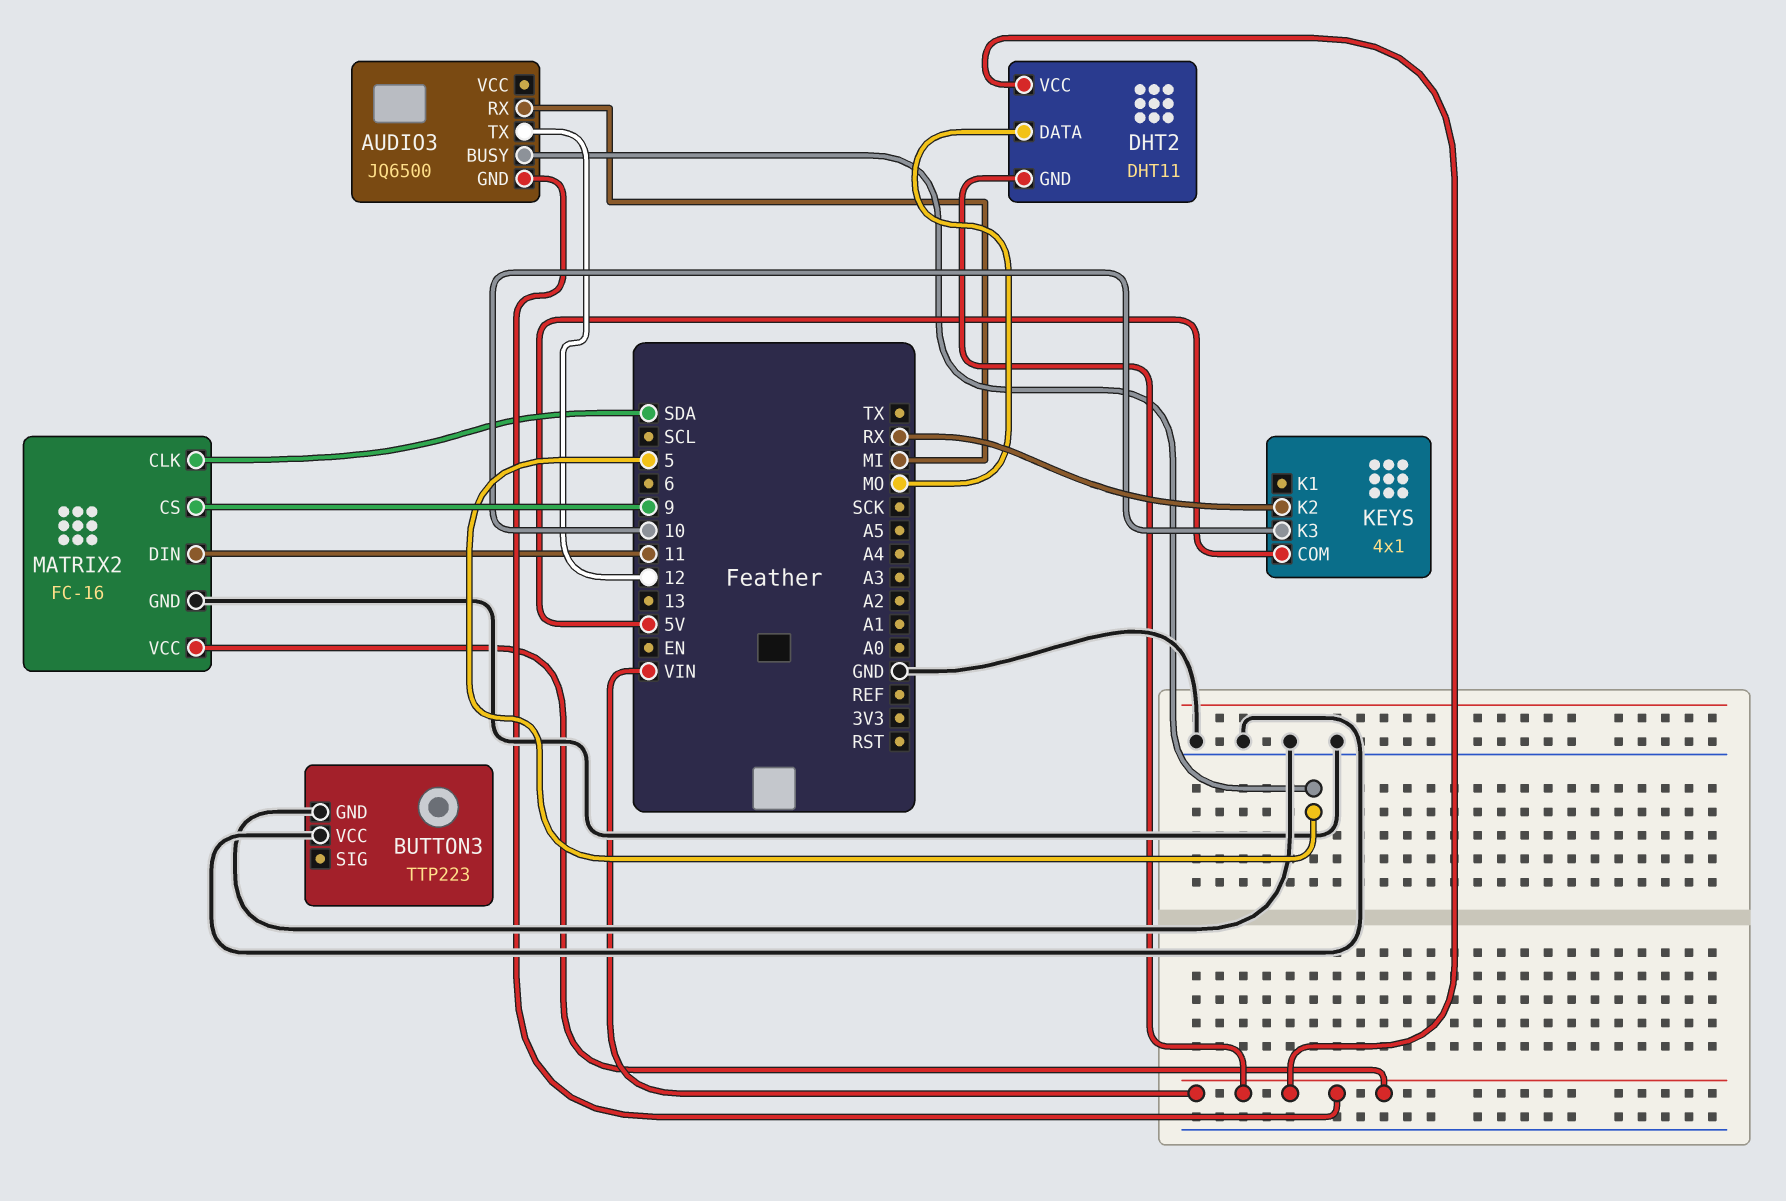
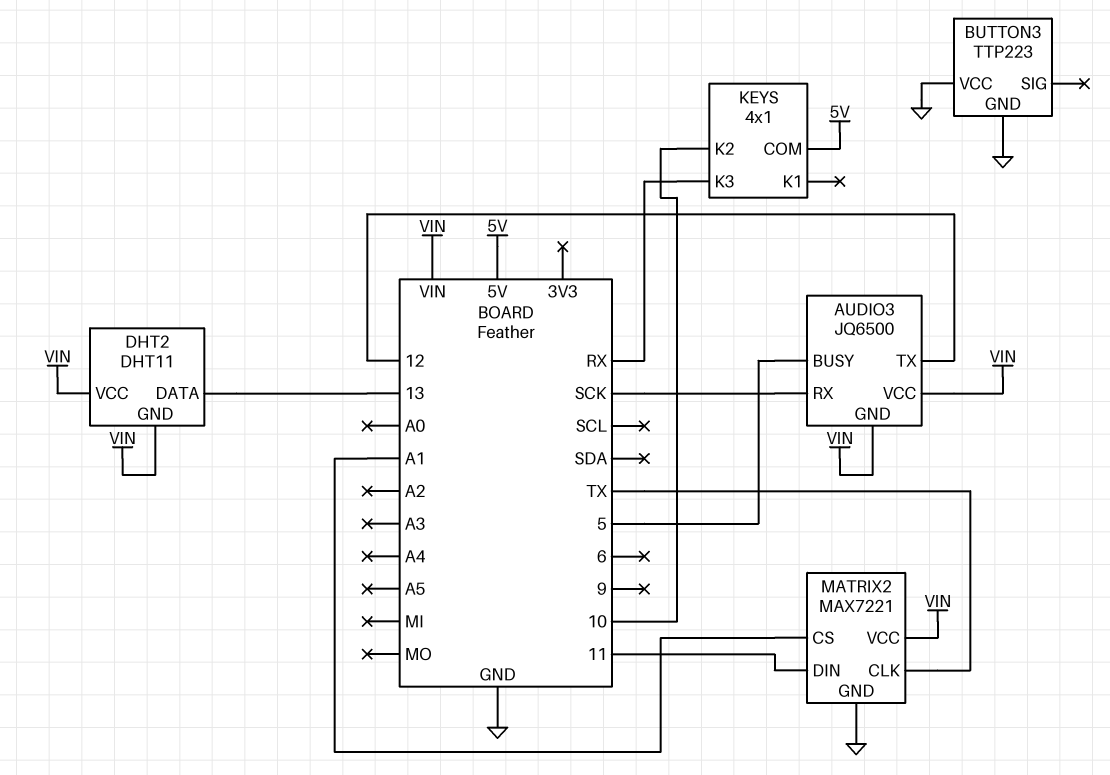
AUDIO3 pin RX: MI -> SCK
AUDIO3 pin VCC: none -> VIN
DHT2 pin DATA: MO -> 13
KEYS pin K2: RX -> 10
KEYS pin K3: 10 -> RX
MATRIX2: FC-16 -> MAX7221
MATRIX2 pin CLK: SDA -> TX
MATRIX2 pin CS: 9 -> A1

